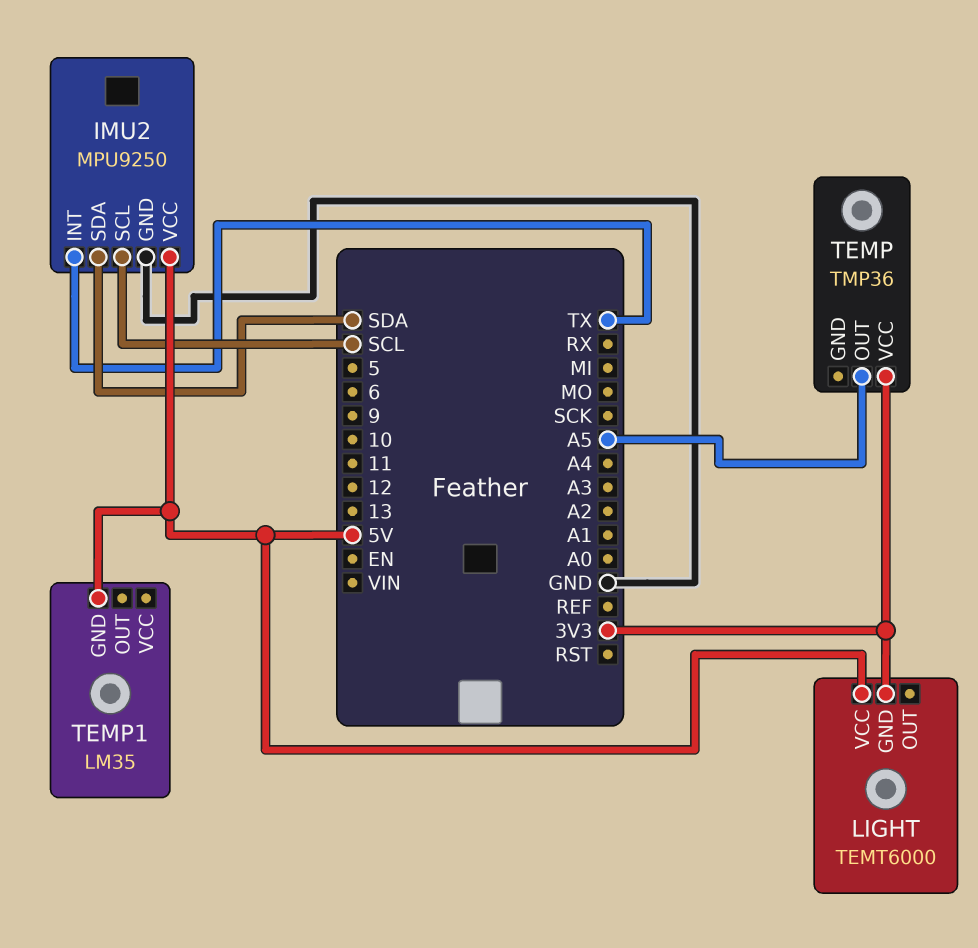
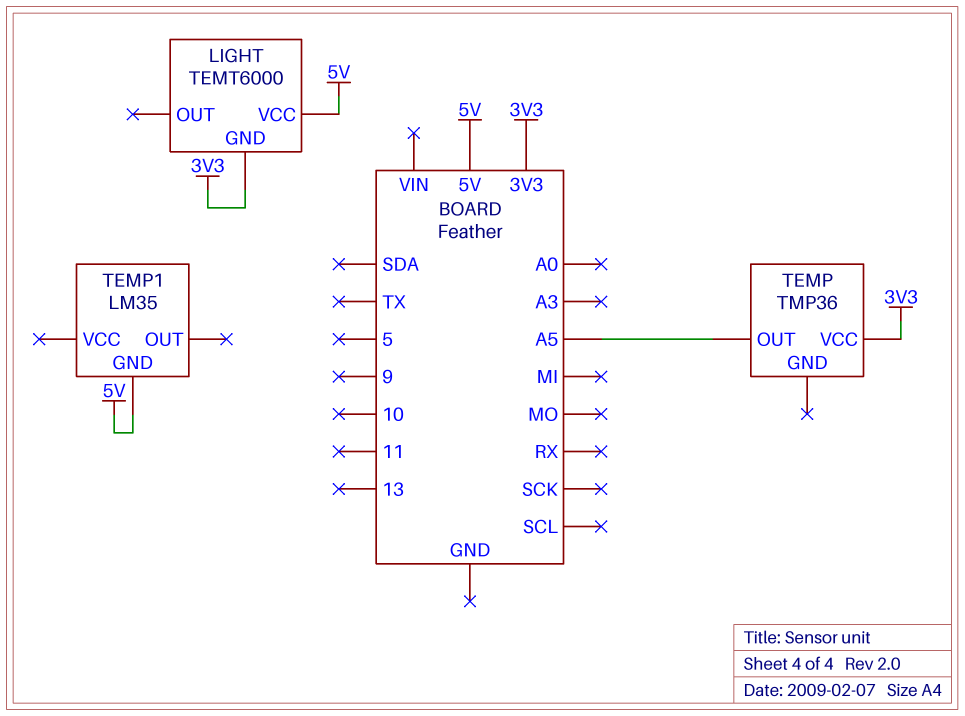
IMU2: MPU9250 -> none
IMU2 pin GND: GND -> none
IMU2 pin INT: TX -> none
IMU2 pin SCL: SCL -> none
IMU2 pin SDA: SDA -> none
IMU2 pin VCC: 5V -> none

